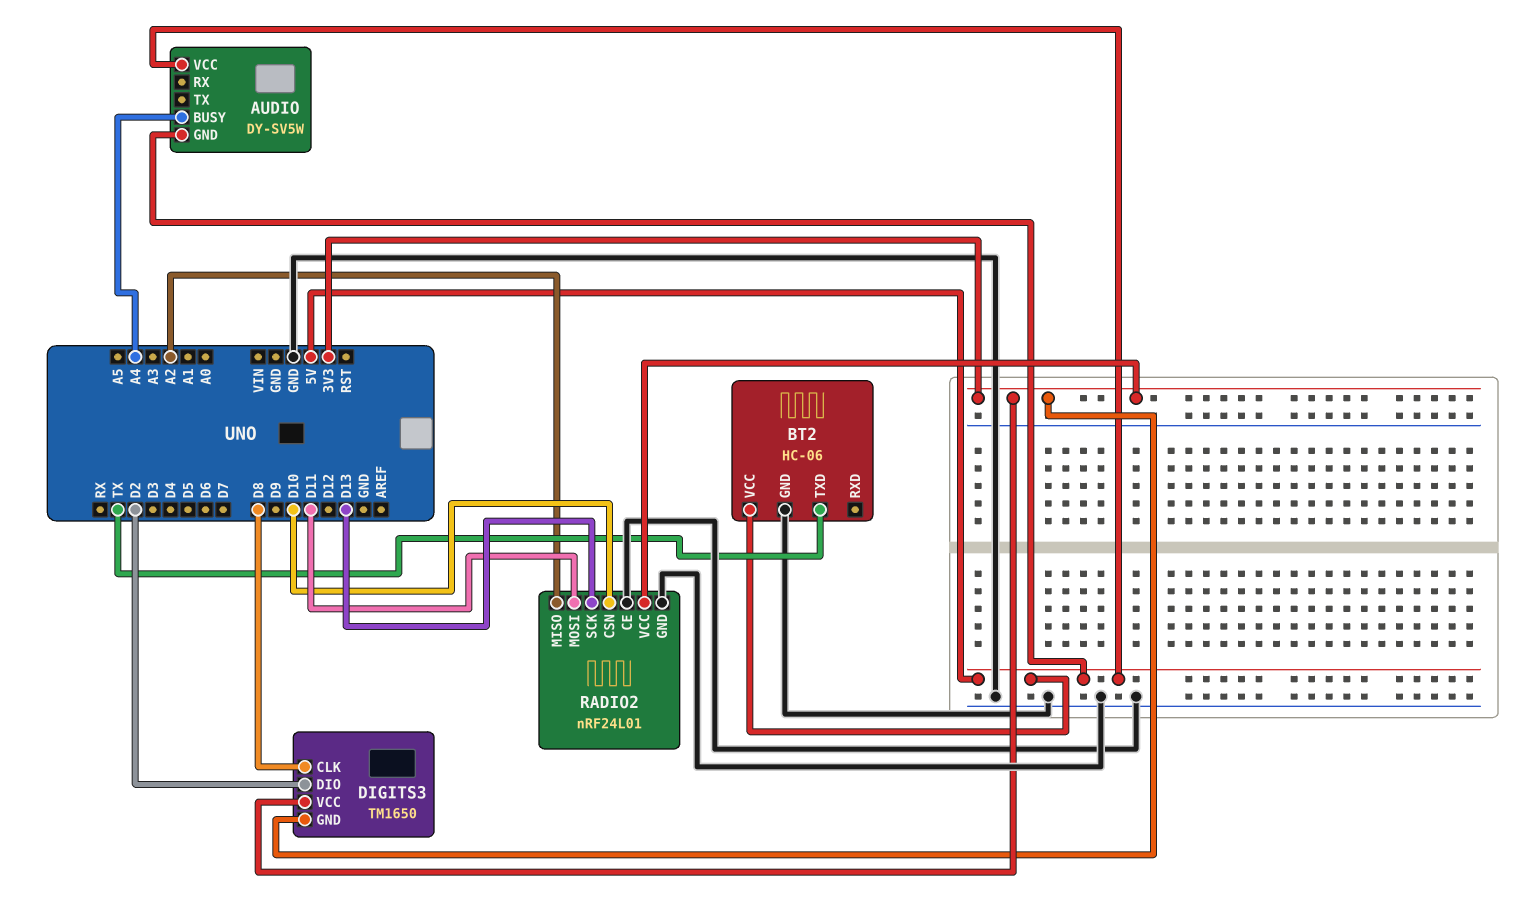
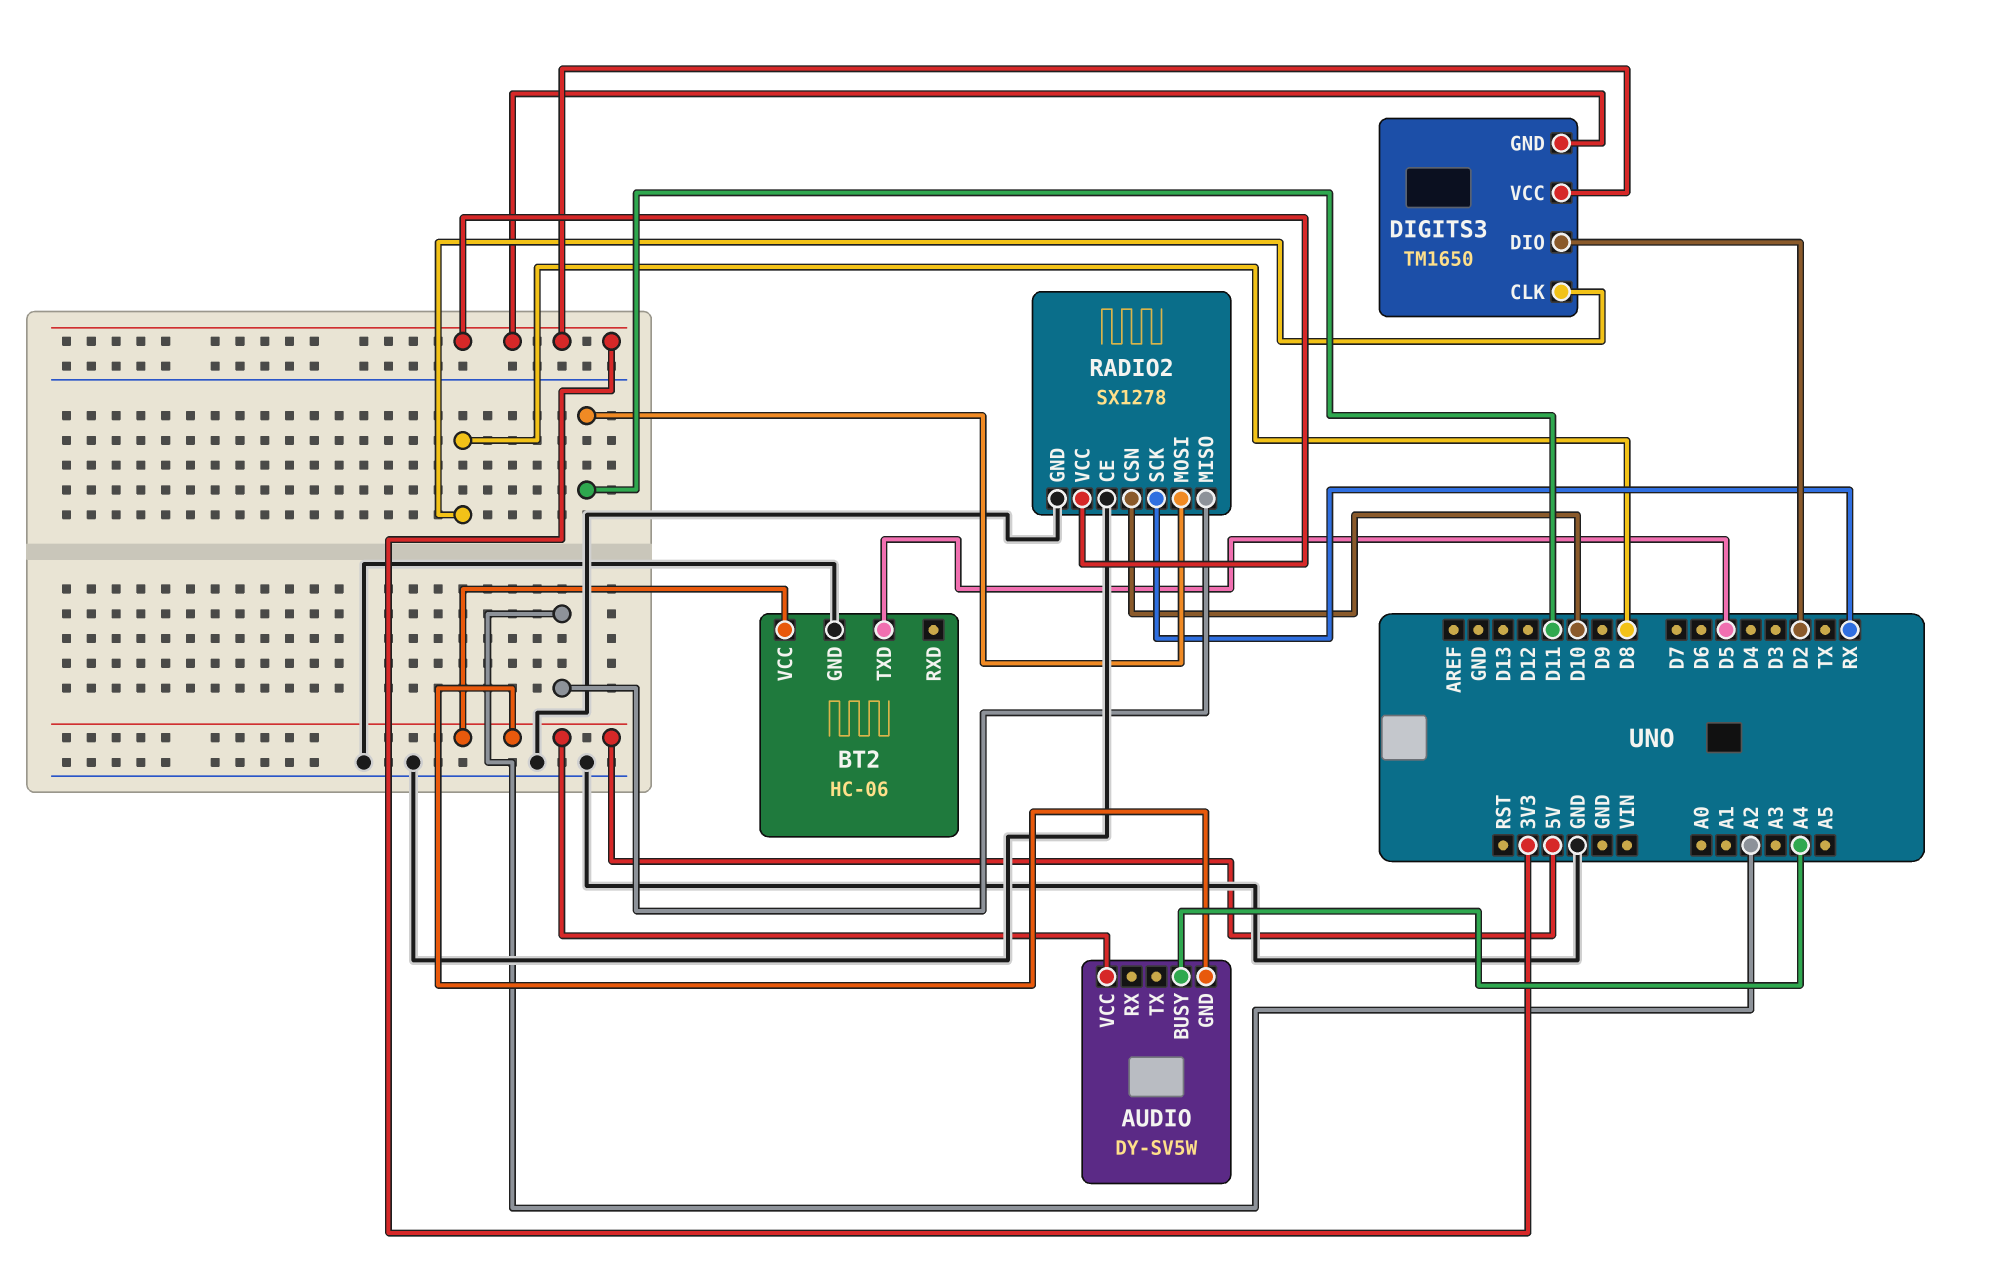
BT2 pin TXD: TX -> D5
RADIO2: nRF24L01 -> SX1278
RADIO2 pin SCK: D13 -> RX

